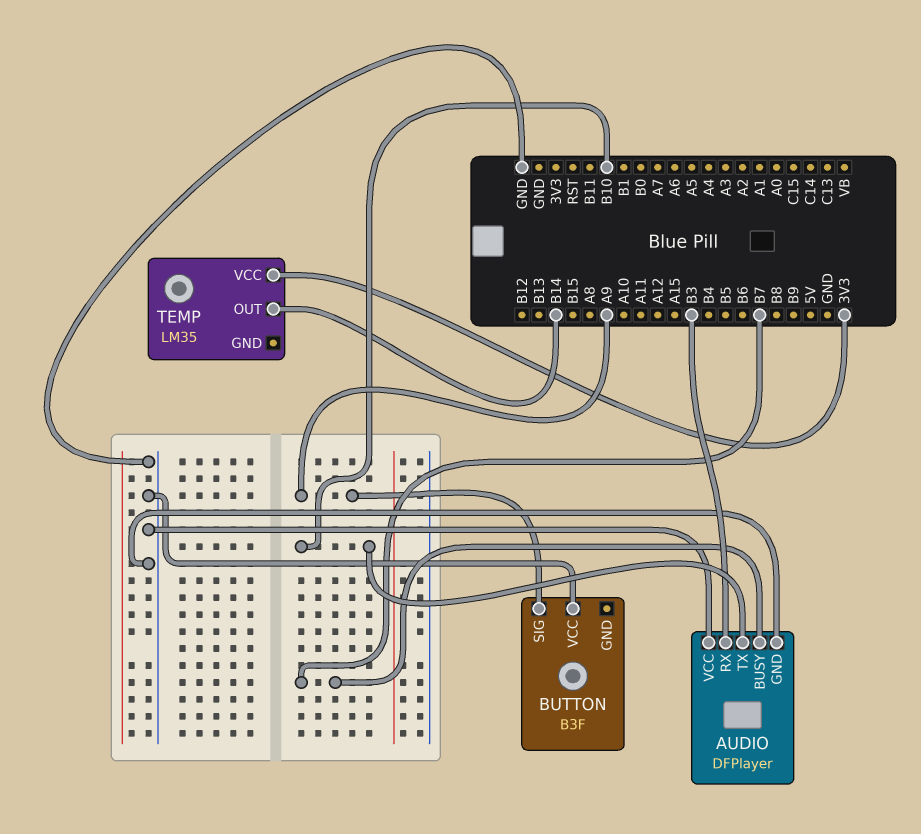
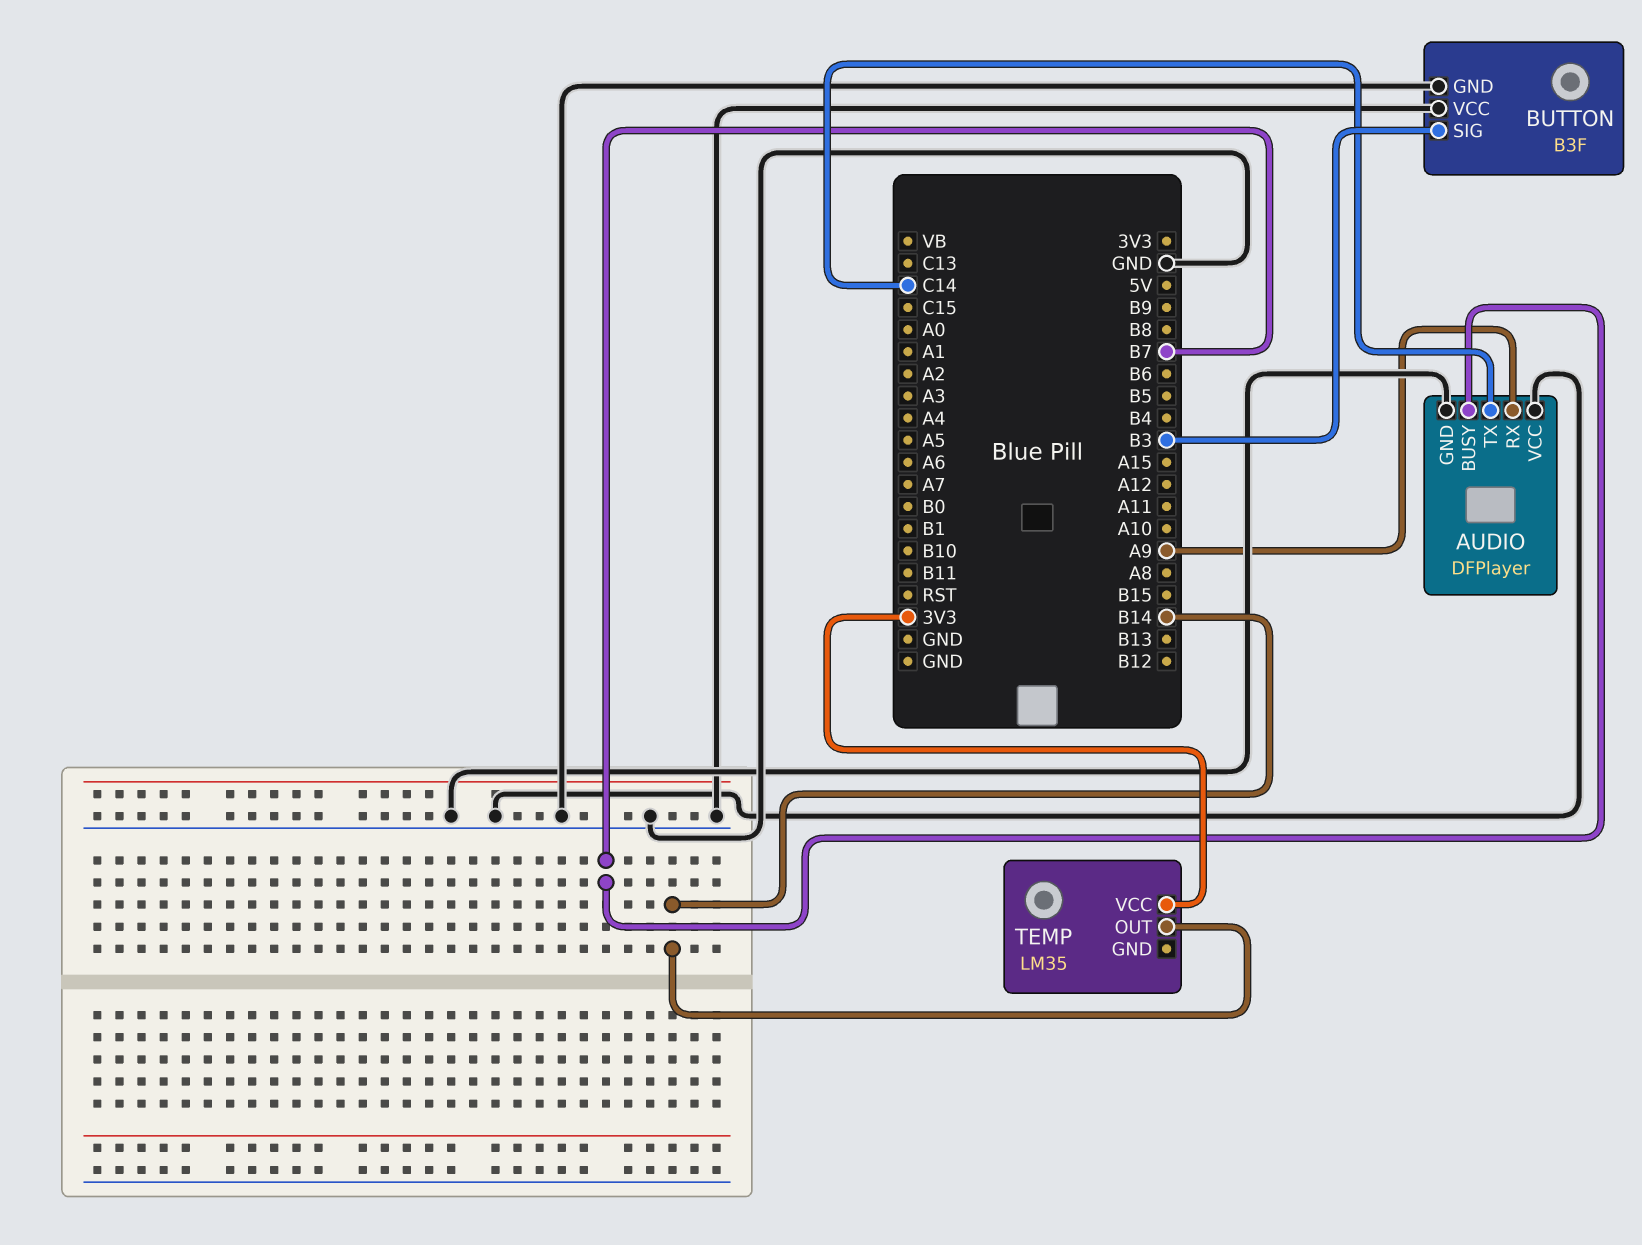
AUDIO pin RX: B3 -> A9
AUDIO pin TX: B10 -> C14
BUTTON pin GND: none -> GND
BUTTON pin SIG: A9 -> B3

